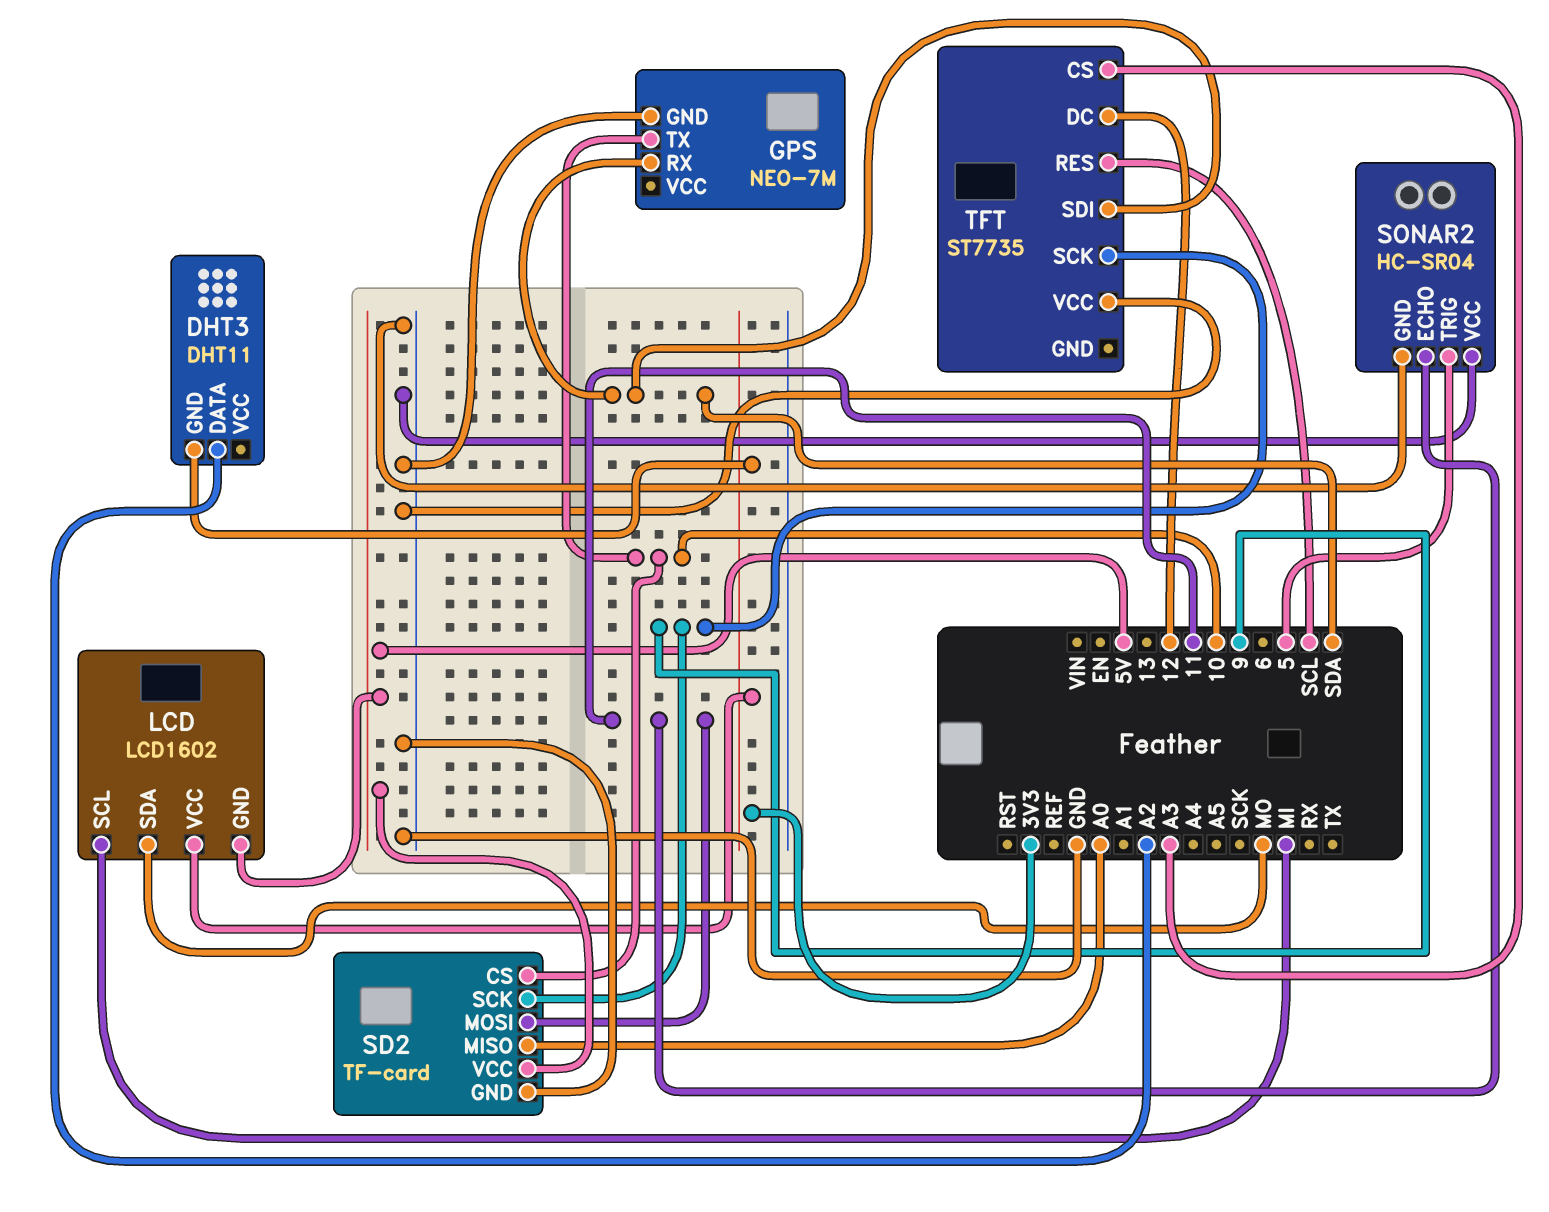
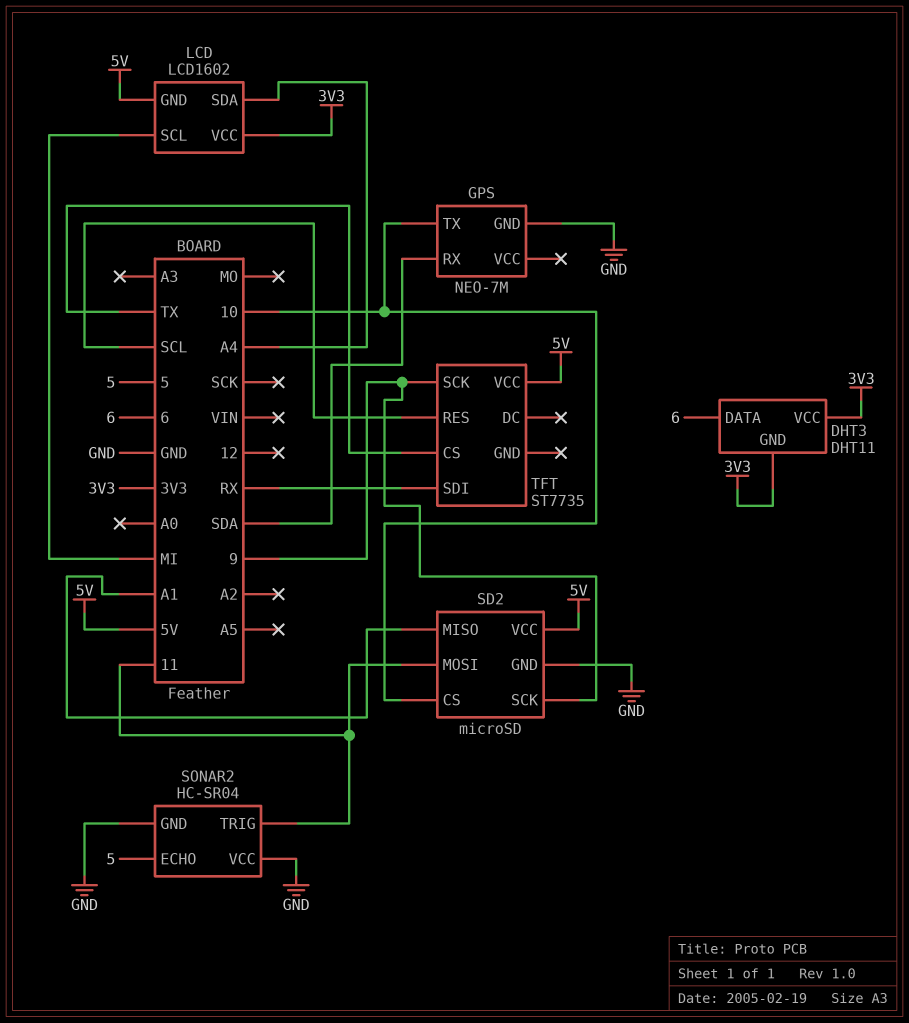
DHT3 pin DATA: A2 -> 6
DHT3 pin VCC: none -> 3V3
LCD pin SDA: MO -> A4
SD2: TF-card -> microSD
SD2 pin MISO: A0 -> A1
SONAR2 pin ECHO: 11 -> 5
SONAR2 pin TRIG: 5 -> 11
TFT pin CS: A3 -> TX
TFT pin DC: 12 -> none
TFT pin SDI: SDA -> RX
TFT pin VCC: GND -> 5V

